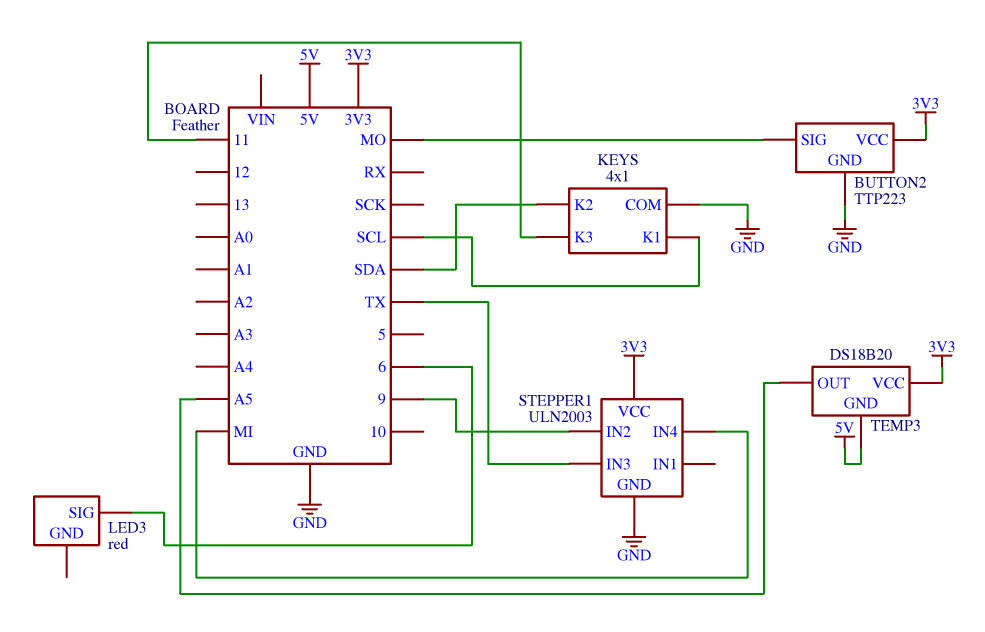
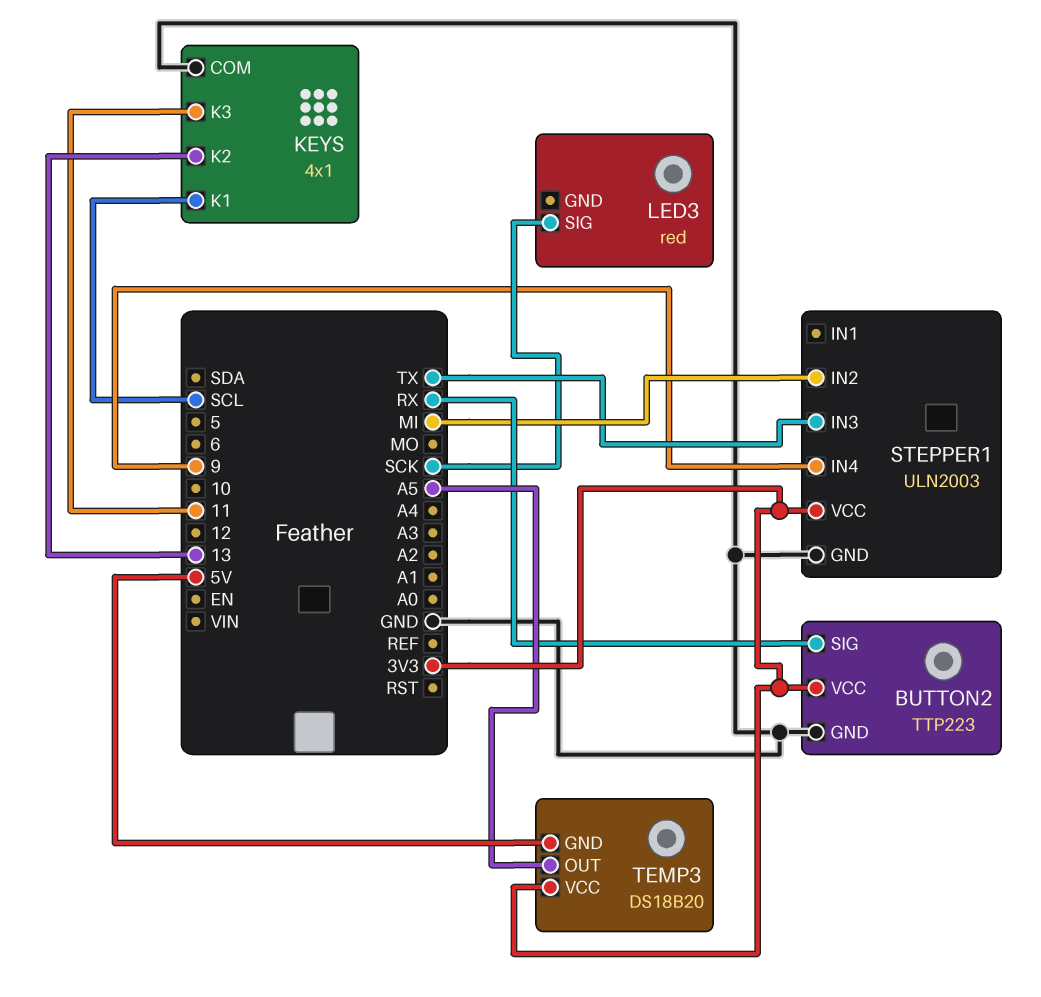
BUTTON2 pin SIG: MO -> RX
KEYS pin K2: SDA -> 13
LED3 pin SIG: 6 -> SCK
STEPPER1 pin IN2: 9 -> MI
STEPPER1 pin IN4: MI -> 9

